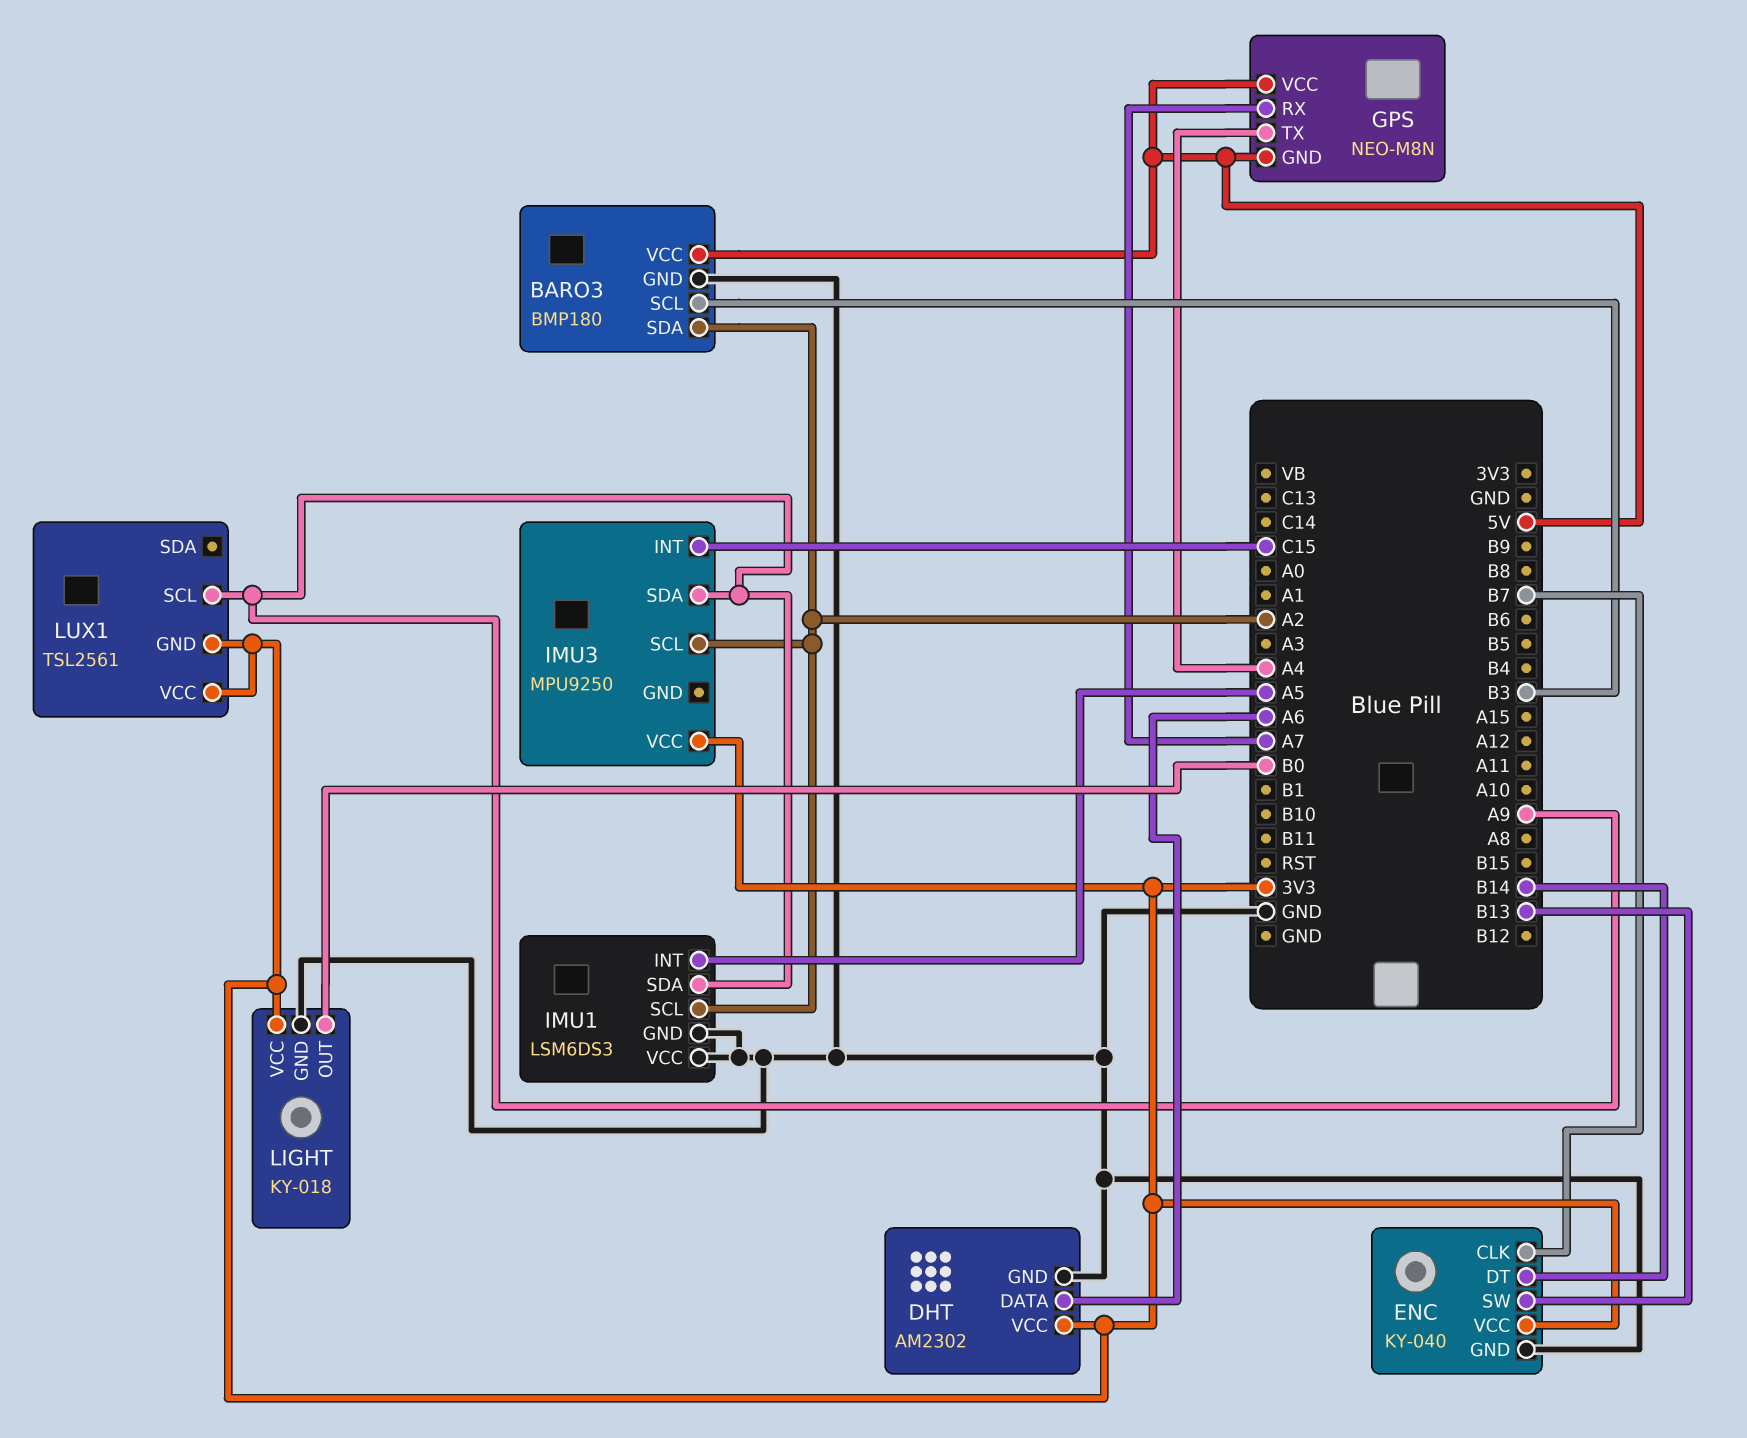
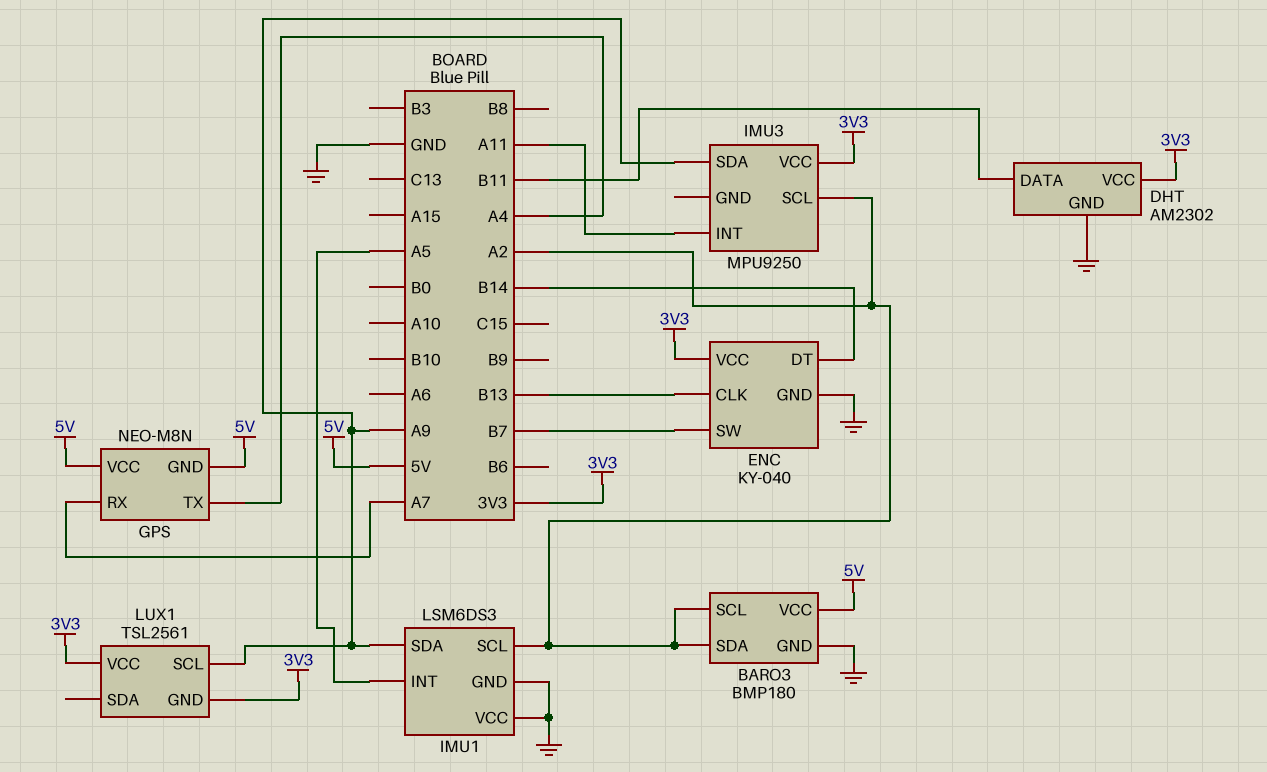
BARO3 pin SCL: B3 -> A2
DHT pin DATA: A6 -> B11
ENC pin CLK: B7 -> B13
ENC pin SW: B13 -> B7
IMU3 pin INT: C15 -> A11
LIGHT: KY-018 -> none
LIGHT pin GND: GND -> none
LIGHT pin OUT: B0 -> none
LIGHT pin VCC: 3V3 -> none

